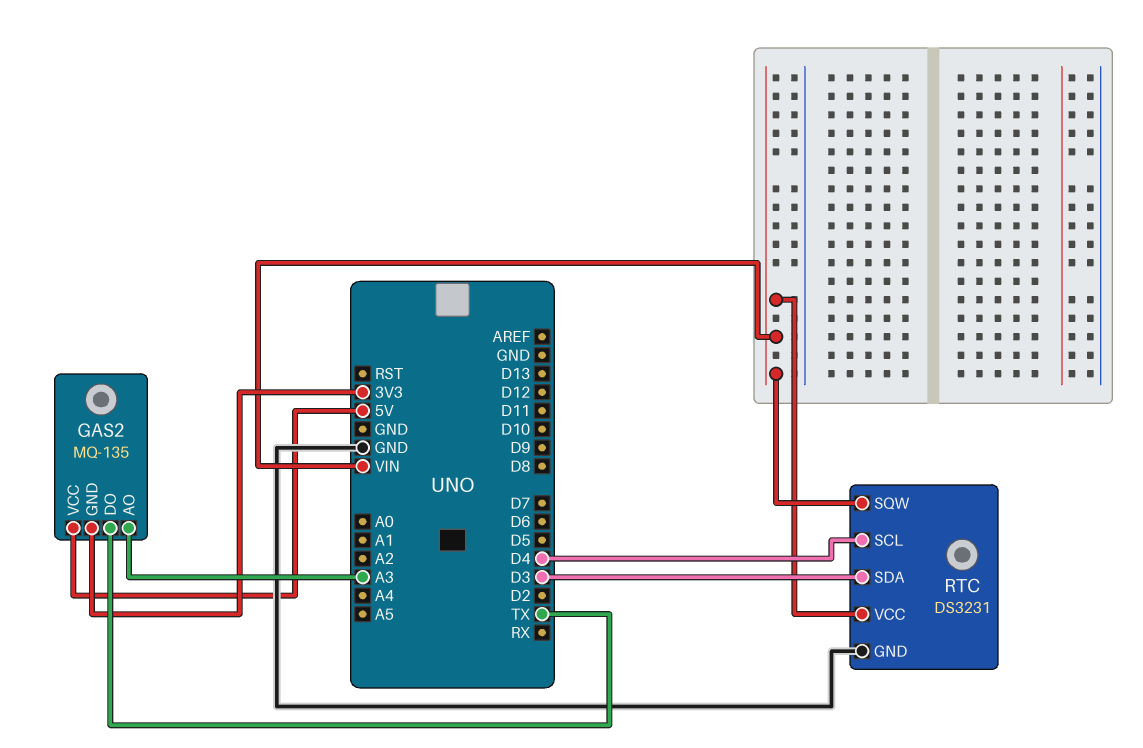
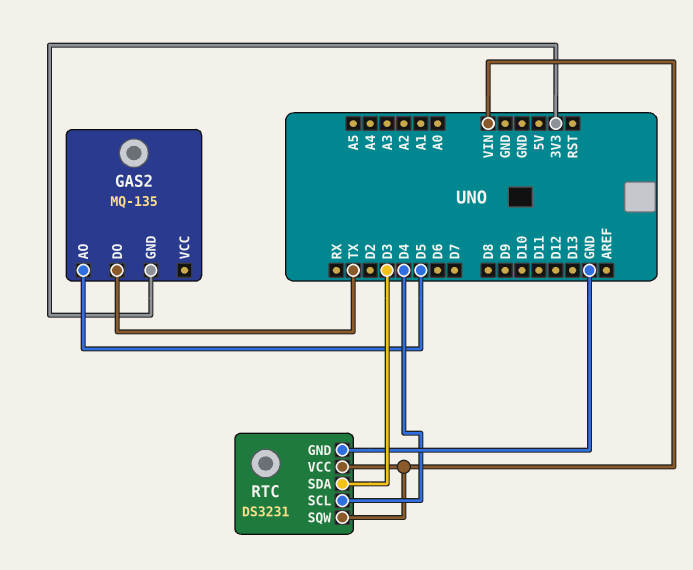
GAS2 pin AO: A3 -> D5
GAS2 pin VCC: 5V -> none

